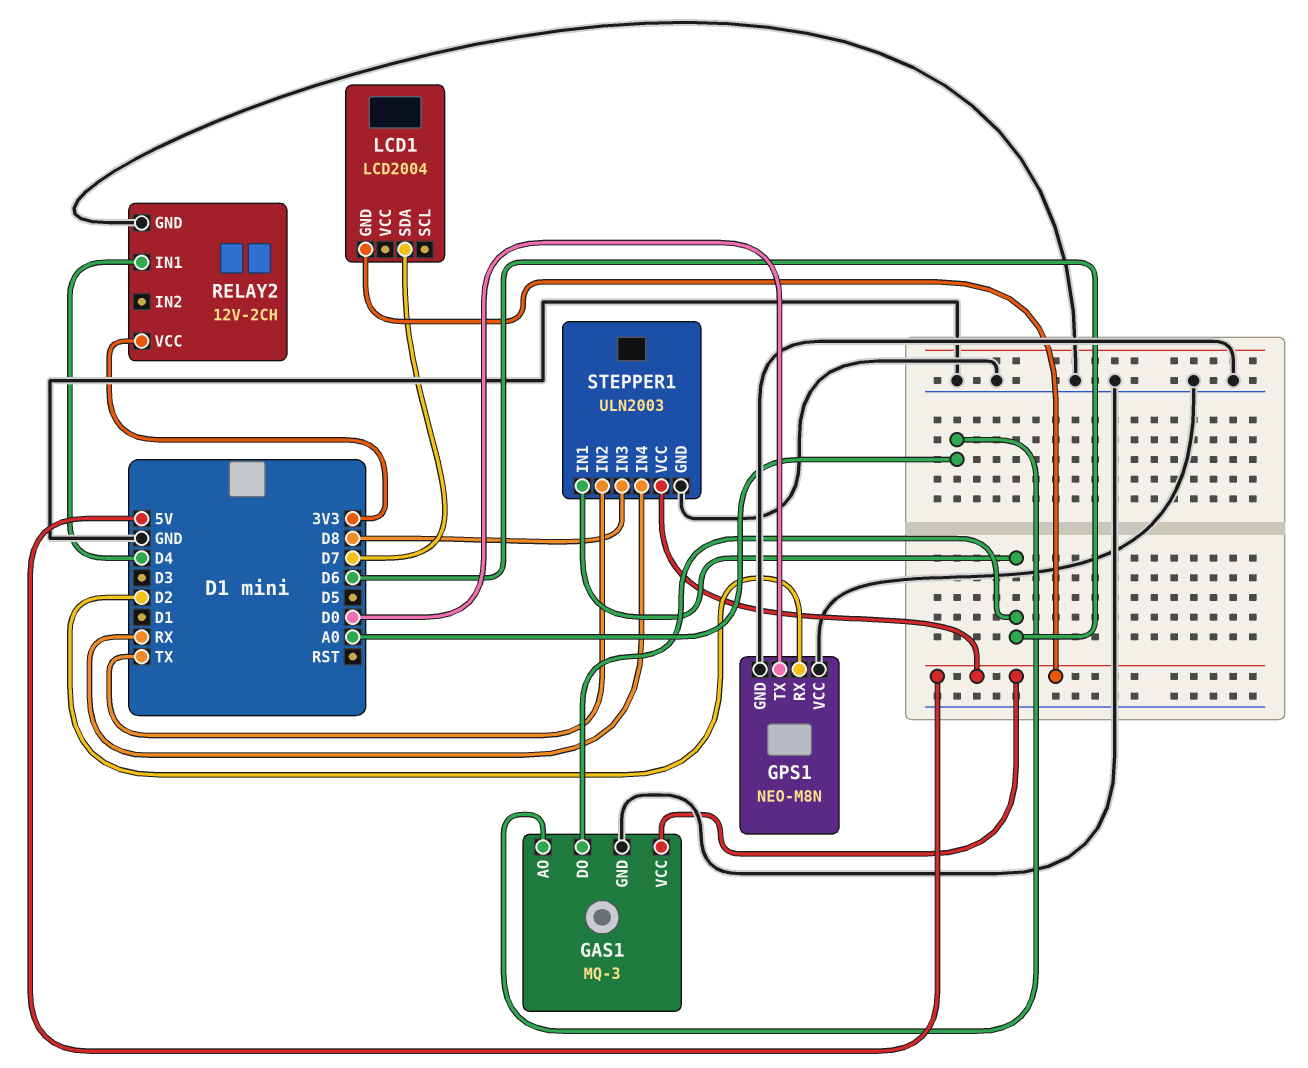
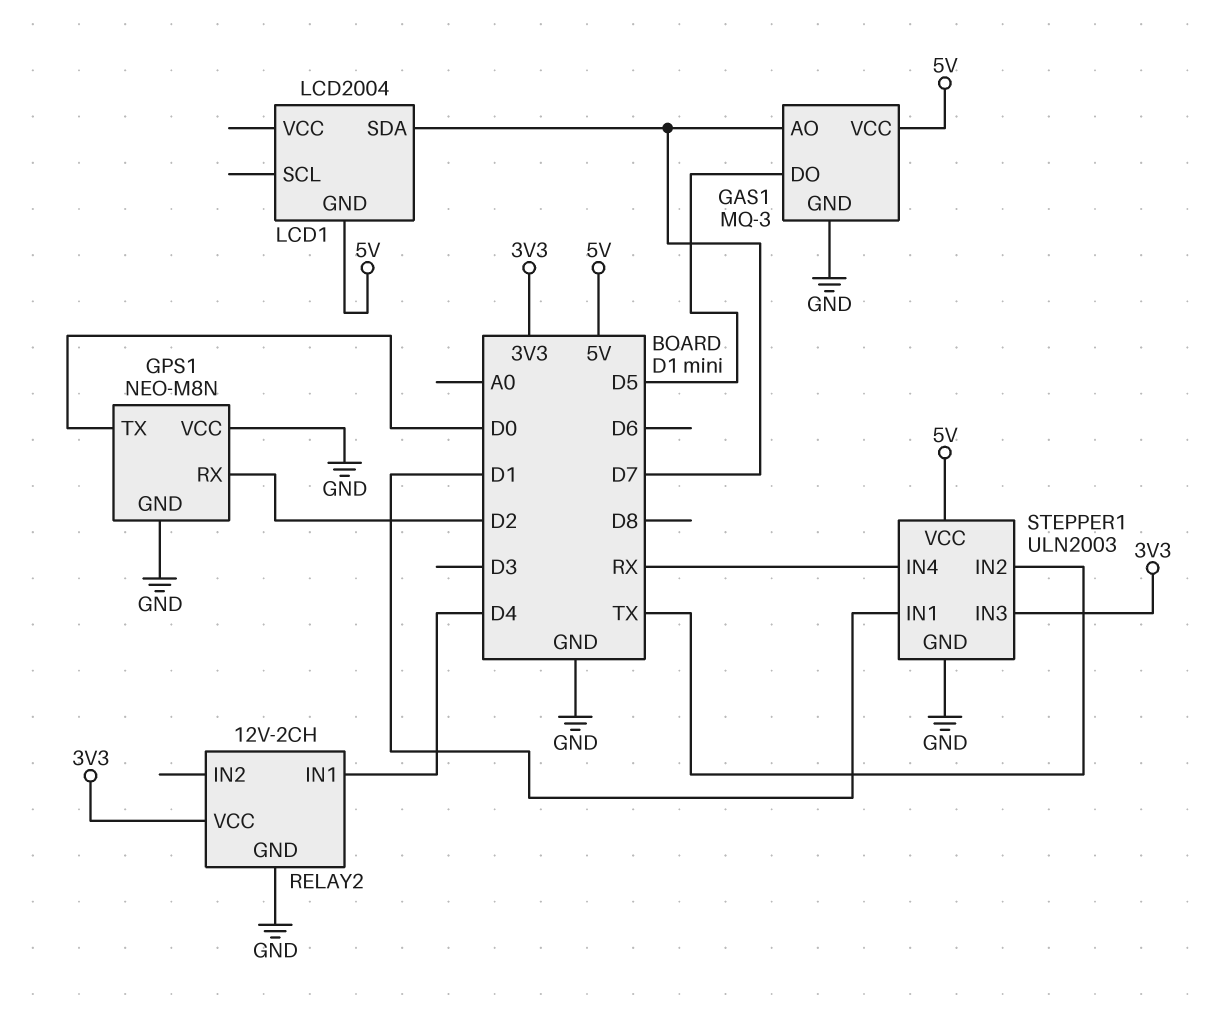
GAS1 pin AO: A0 -> D7
GAS1 pin DO: D6 -> D5
STEPPER1 pin IN1: D6 -> D1
STEPPER1 pin IN3: D8 -> 3V3

